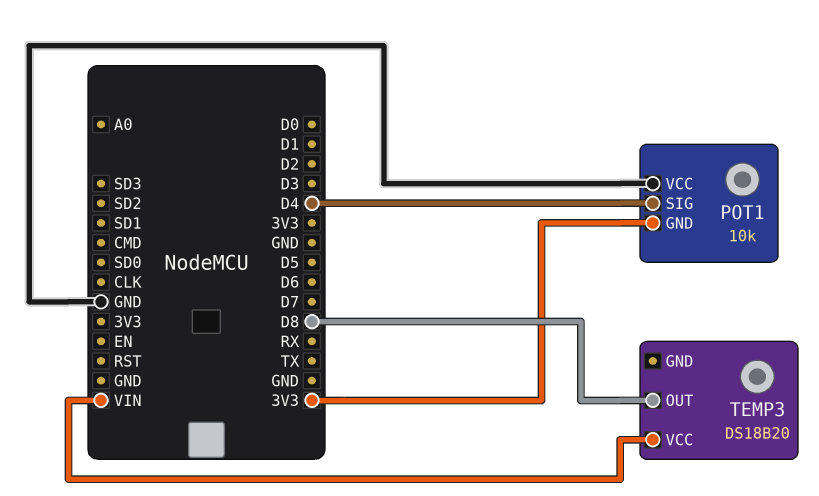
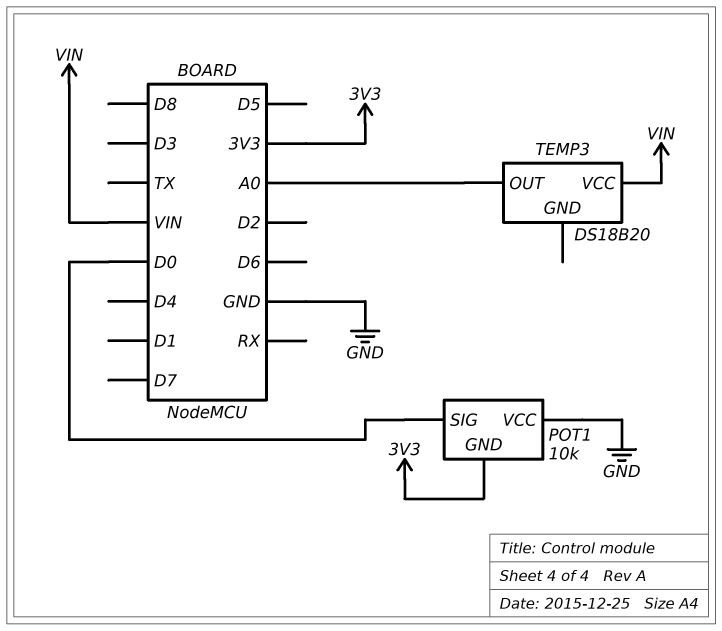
POT1 pin SIG: D4 -> D0
TEMP3 pin OUT: D8 -> A0

